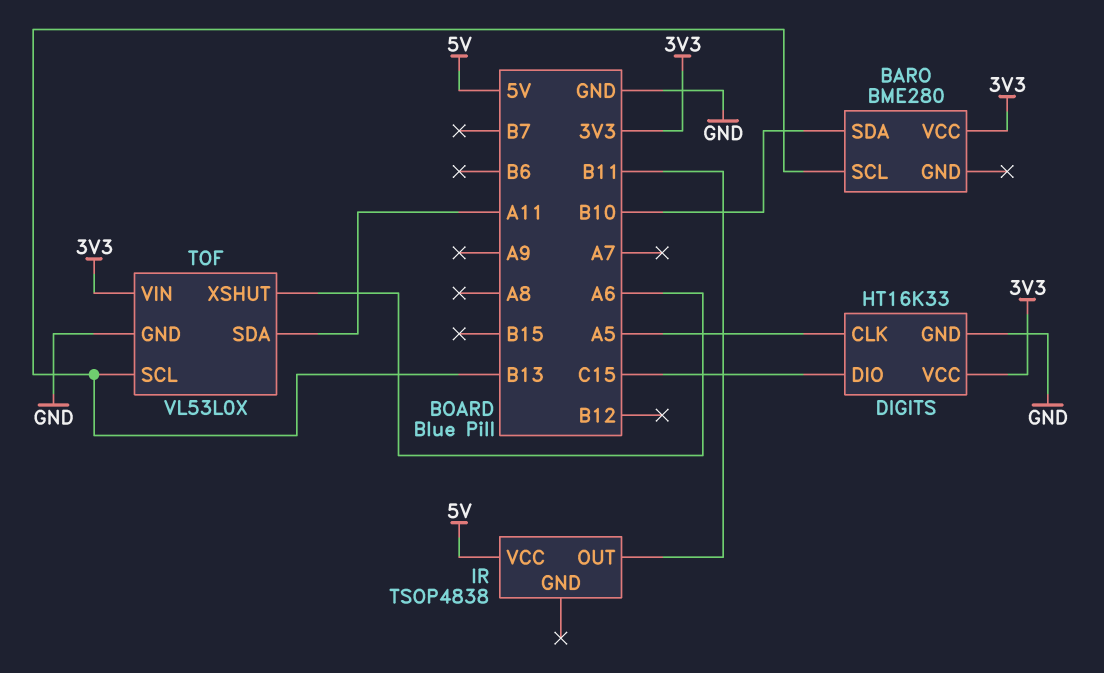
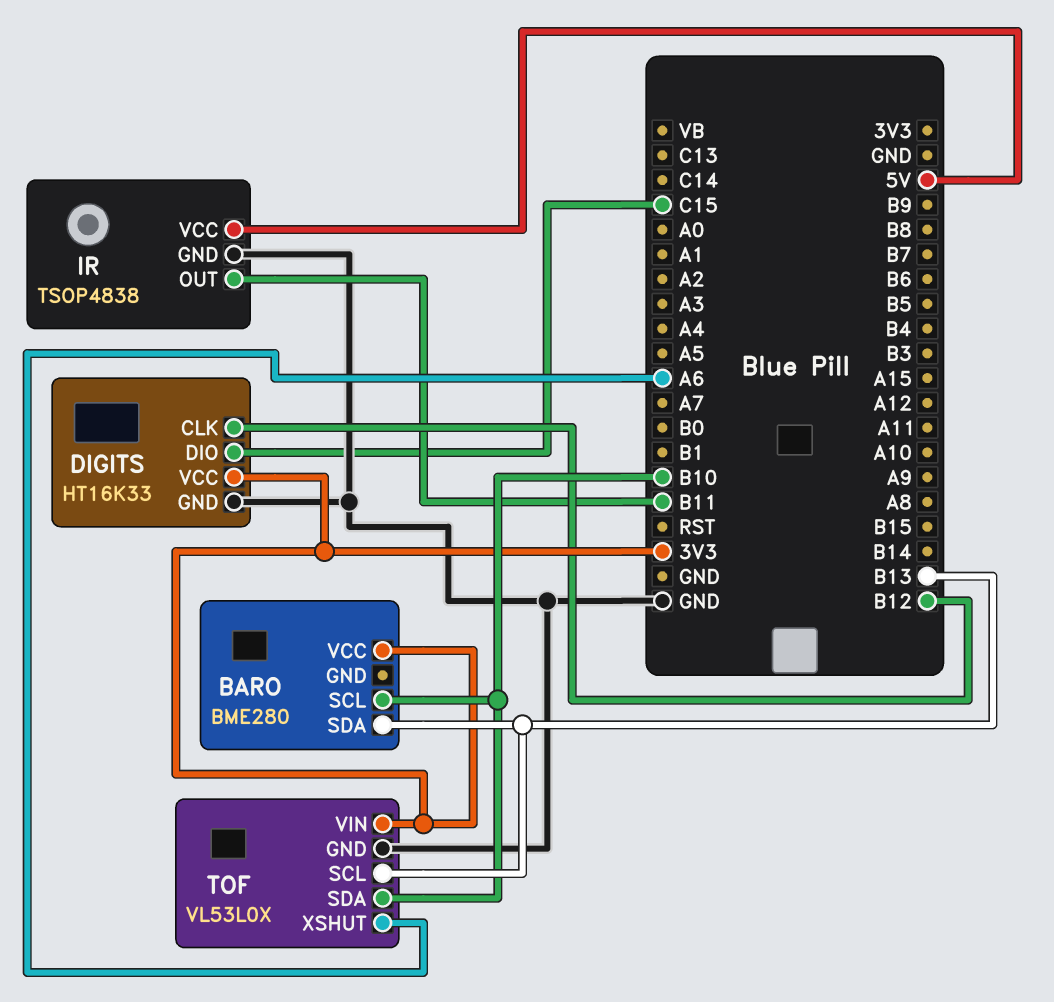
BARO pin SCL: B13 -> B10
BARO pin SDA: B10 -> B13
DIGITS pin CLK: A5 -> B12
IR pin GND: none -> GND
TOF pin SDA: A11 -> B10

